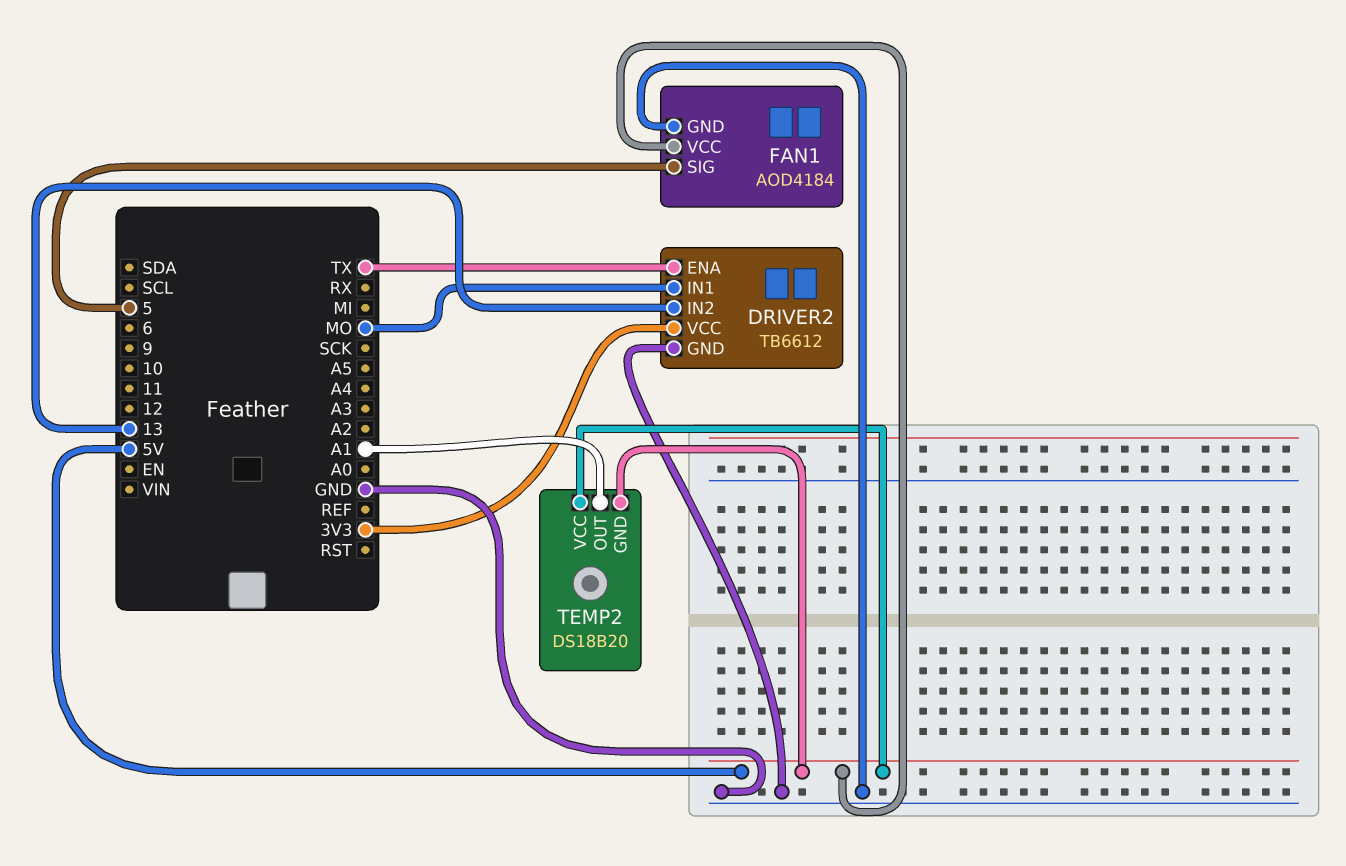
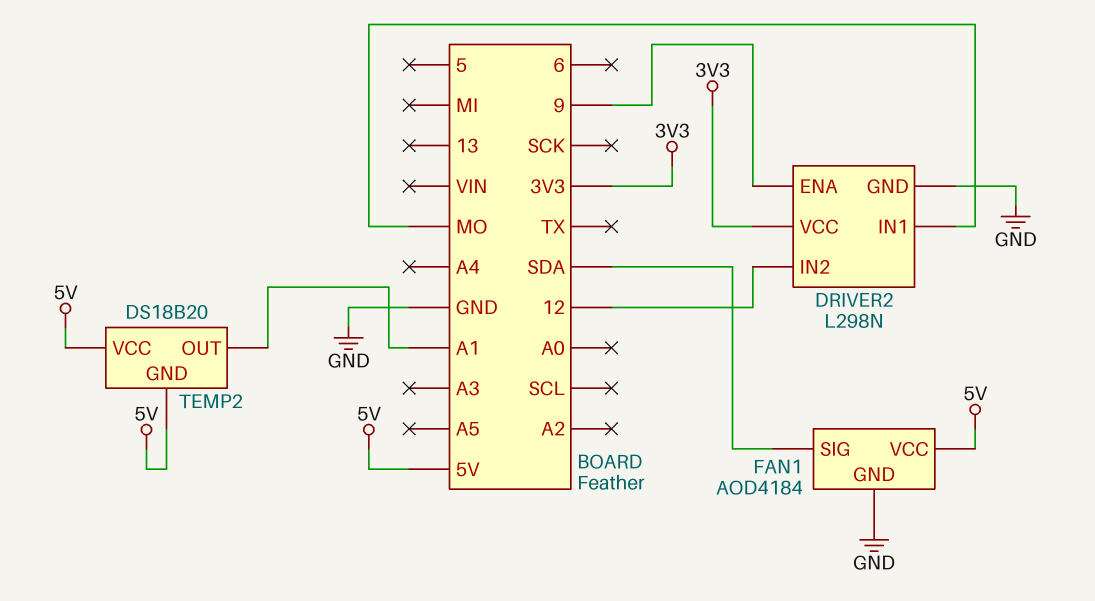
DRIVER2: TB6612 -> L298N
DRIVER2 pin ENA: TX -> 9
DRIVER2 pin IN2: 13 -> 12
FAN1 pin SIG: 5 -> SDA

